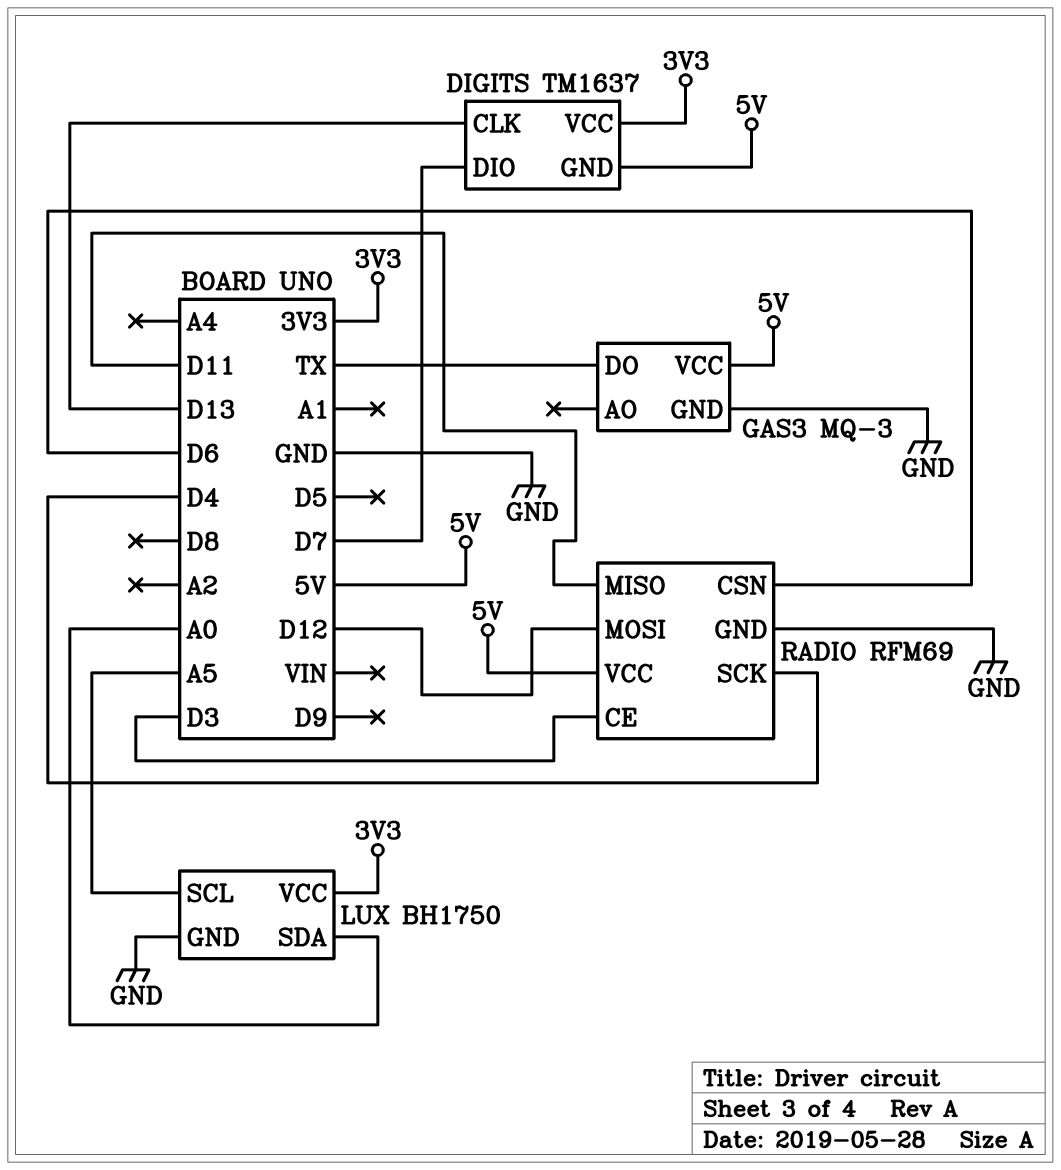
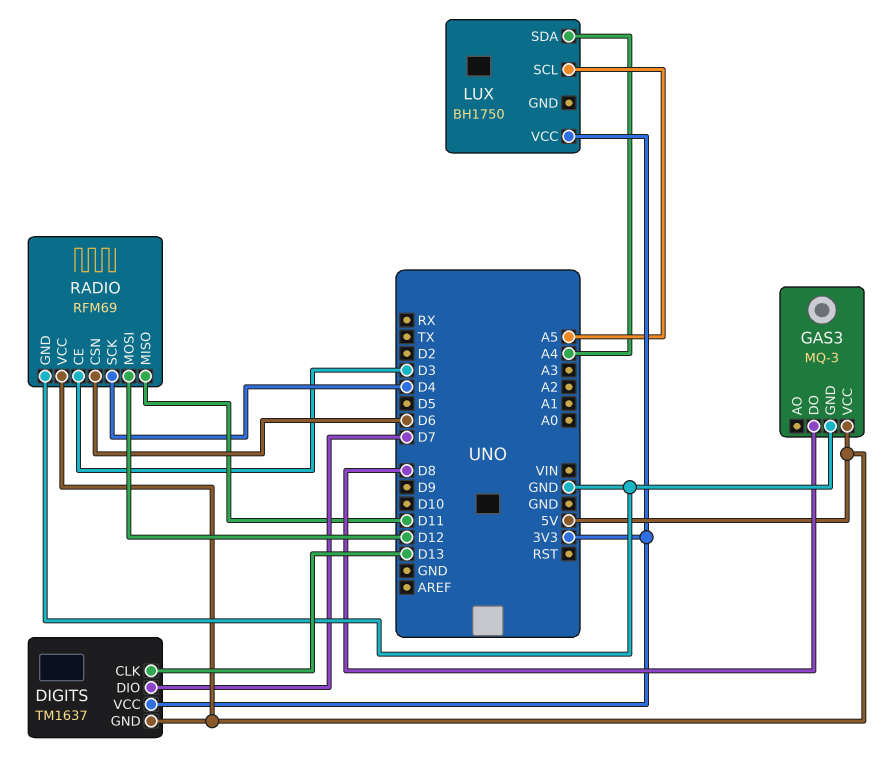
GAS3 pin DO: TX -> D8
LUX pin GND: GND -> none
LUX pin SDA: A0 -> A4

